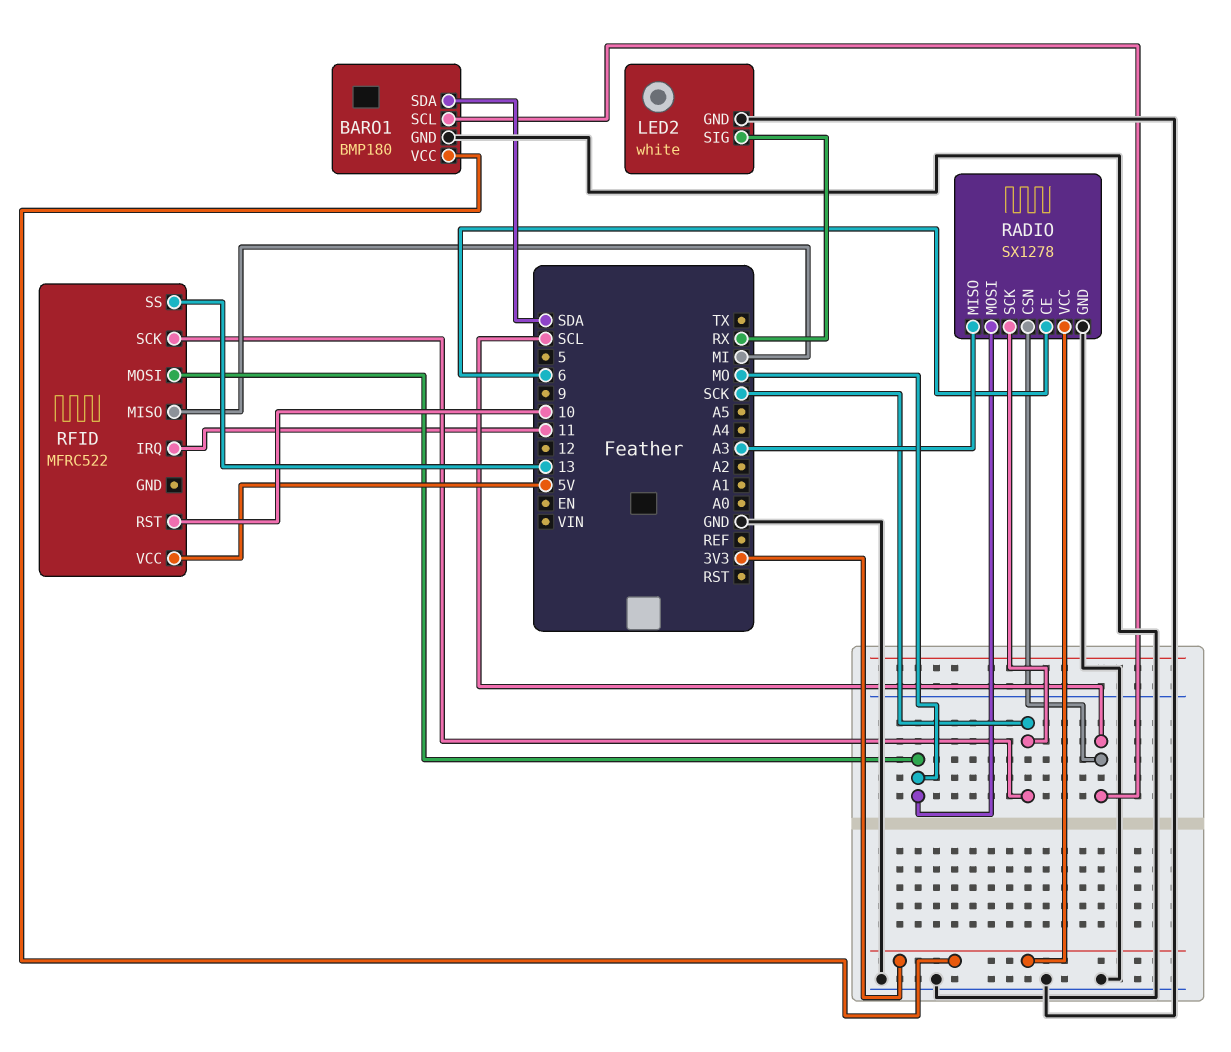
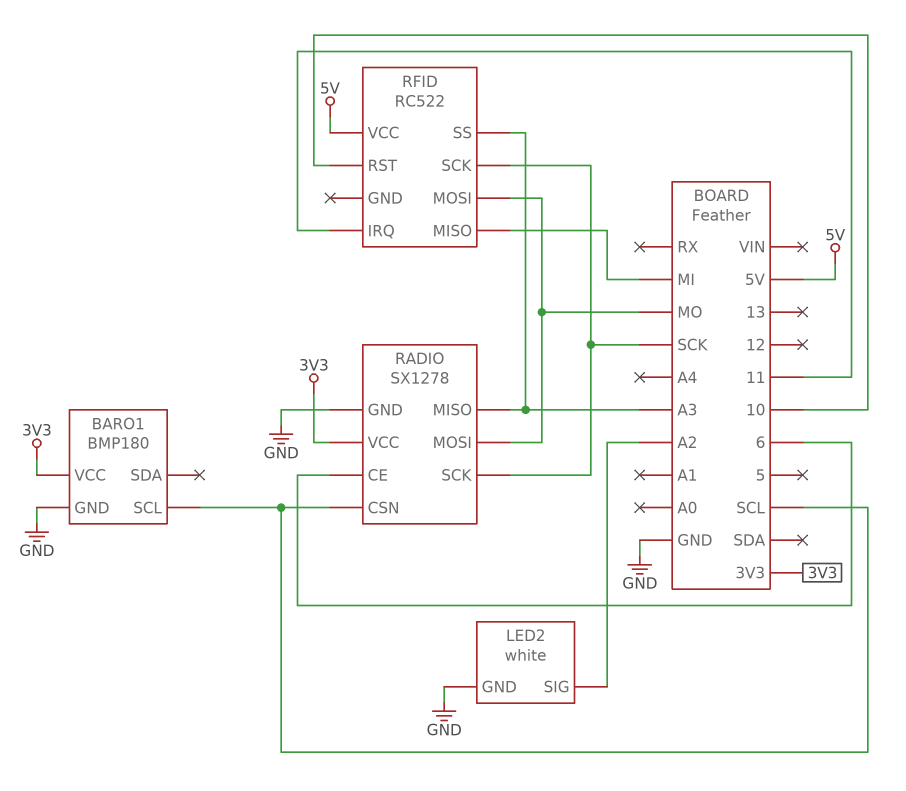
BARO1 pin SDA: SDA -> none
LED2 pin SIG: RX -> A2
RFID: MFRC522 -> RC522
RFID pin SS: 13 -> A3

